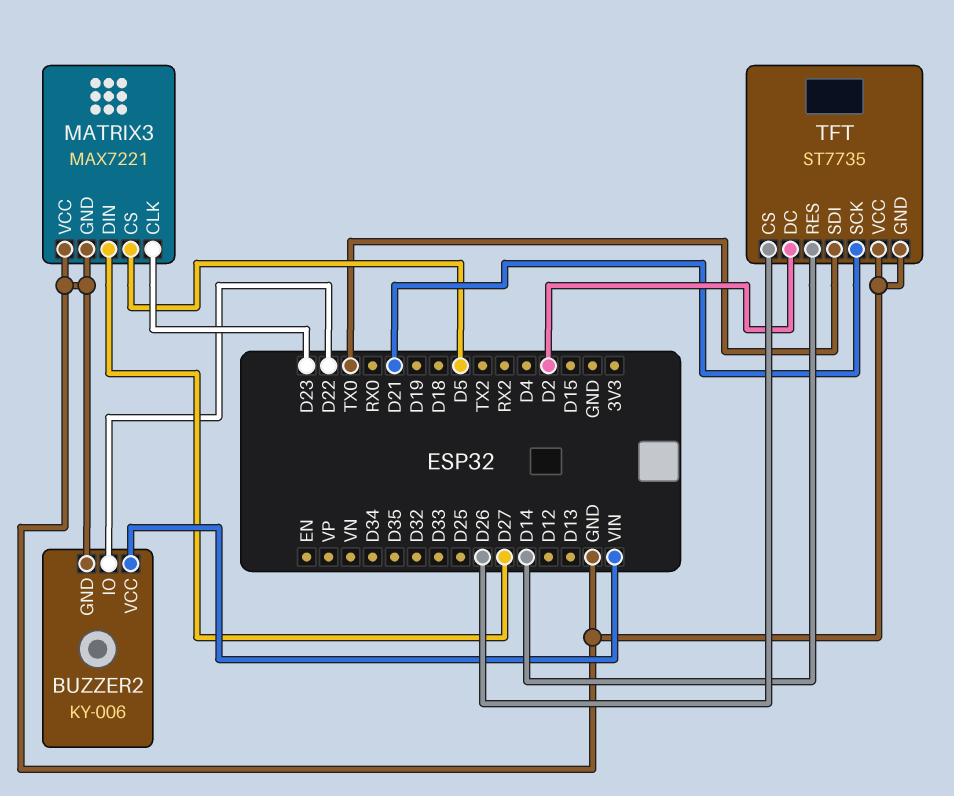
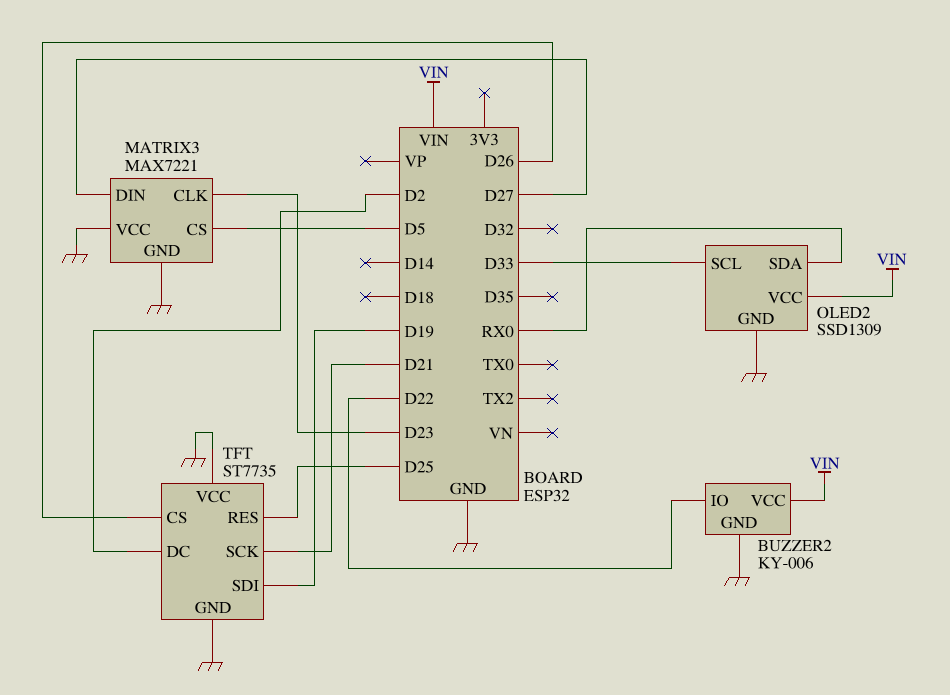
OLED2: none -> SSD1309
OLED2 pin GND: none -> GND
OLED2 pin SCL: none -> D33
OLED2 pin SDA: none -> RX0
OLED2 pin VCC: none -> VIN
TFT pin RES: D14 -> D25
TFT pin SDI: TX0 -> D19

